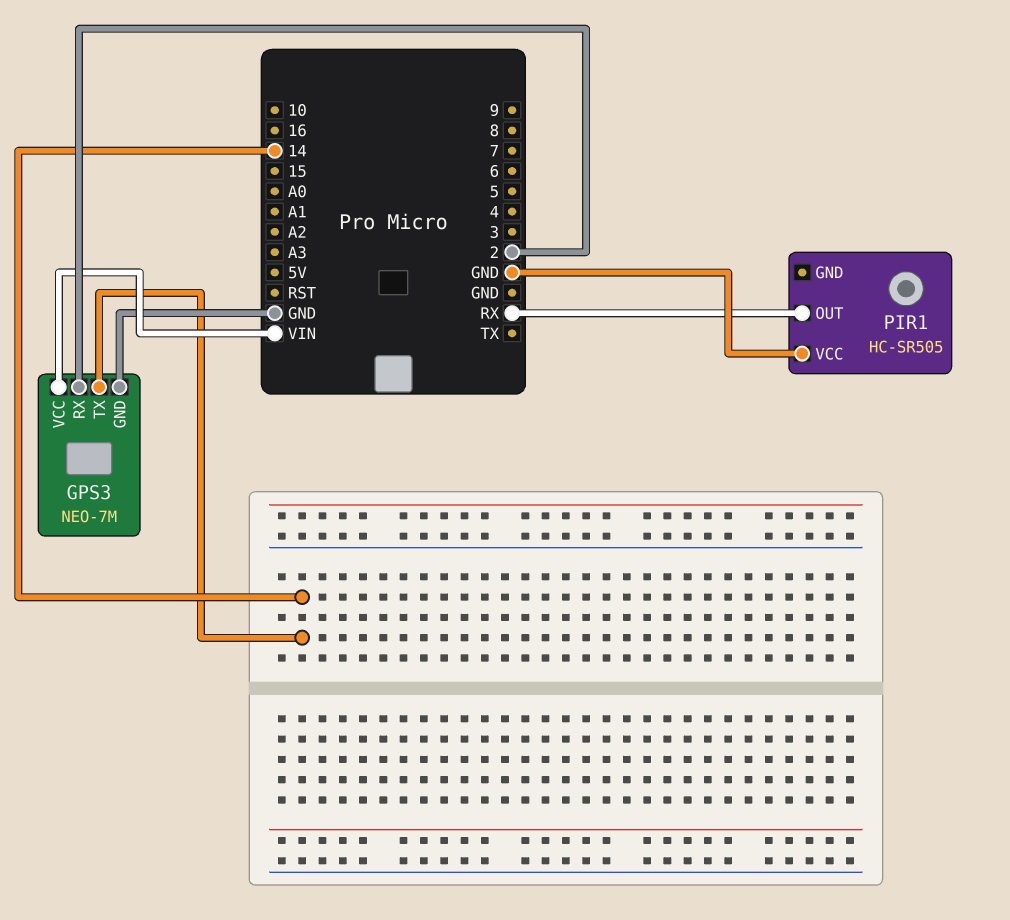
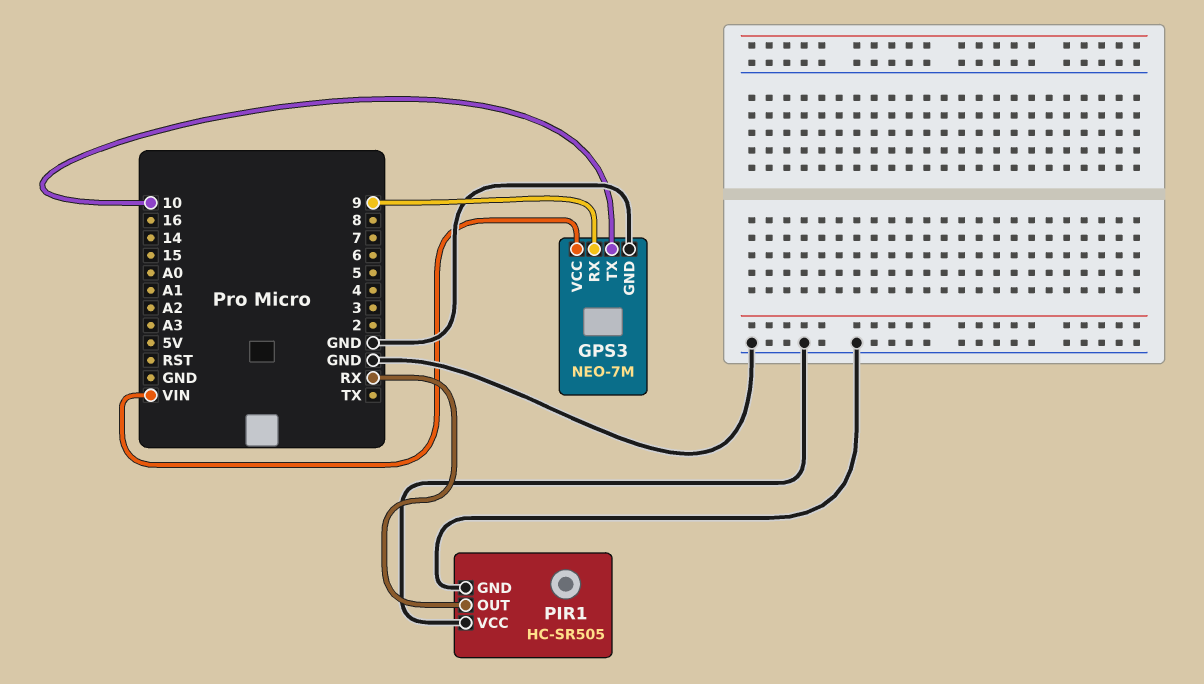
GPS3 pin RX: 2 -> 9
GPS3 pin TX: 14 -> 10
PIR1 pin GND: none -> GND

